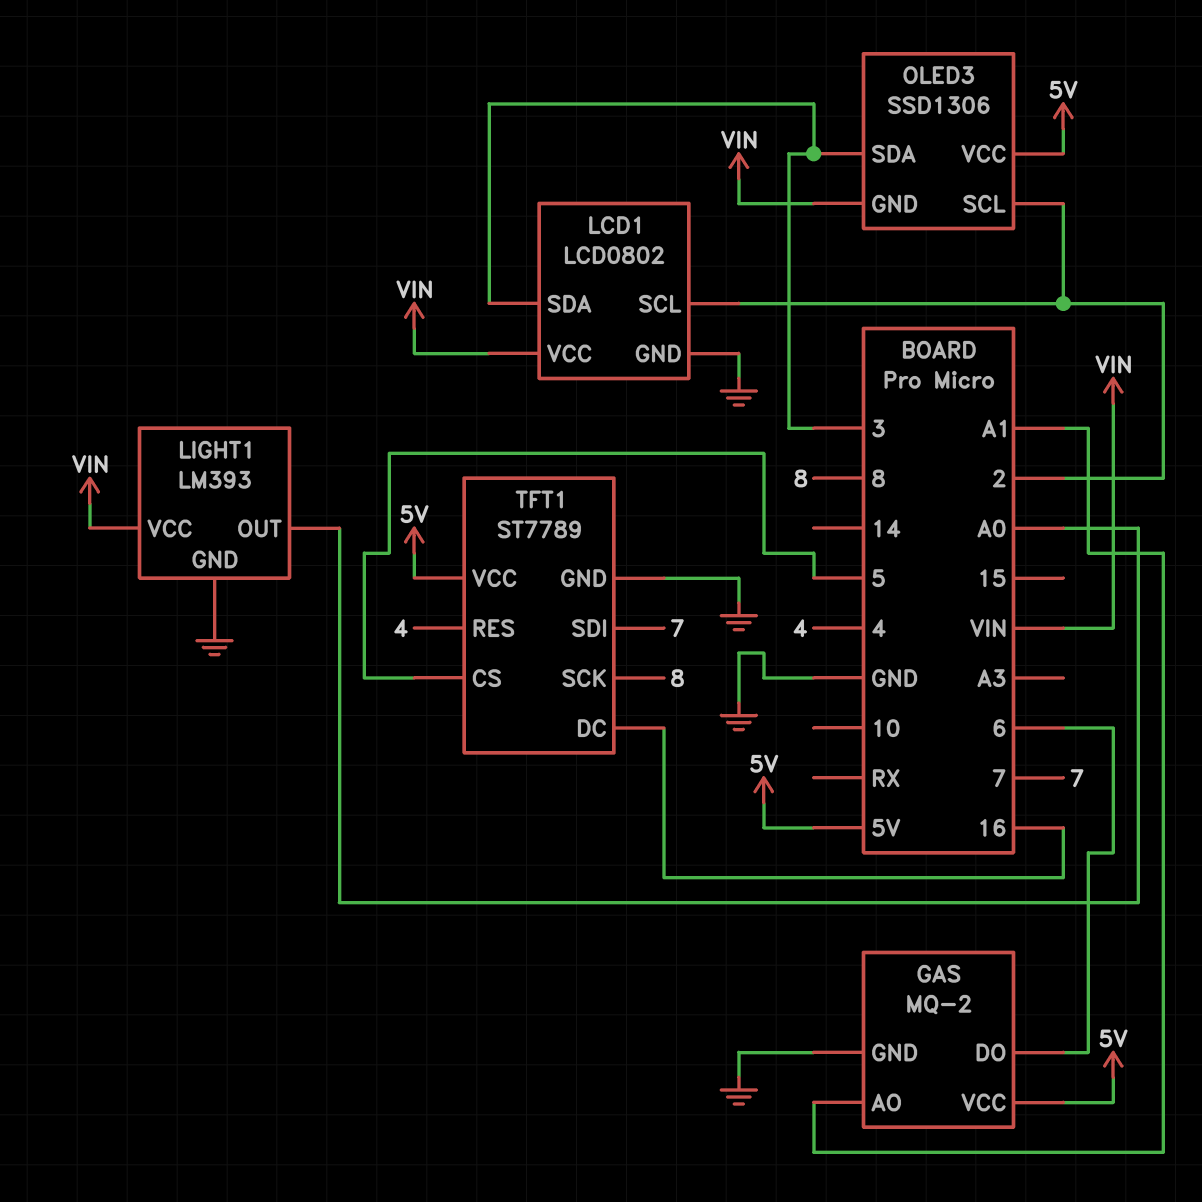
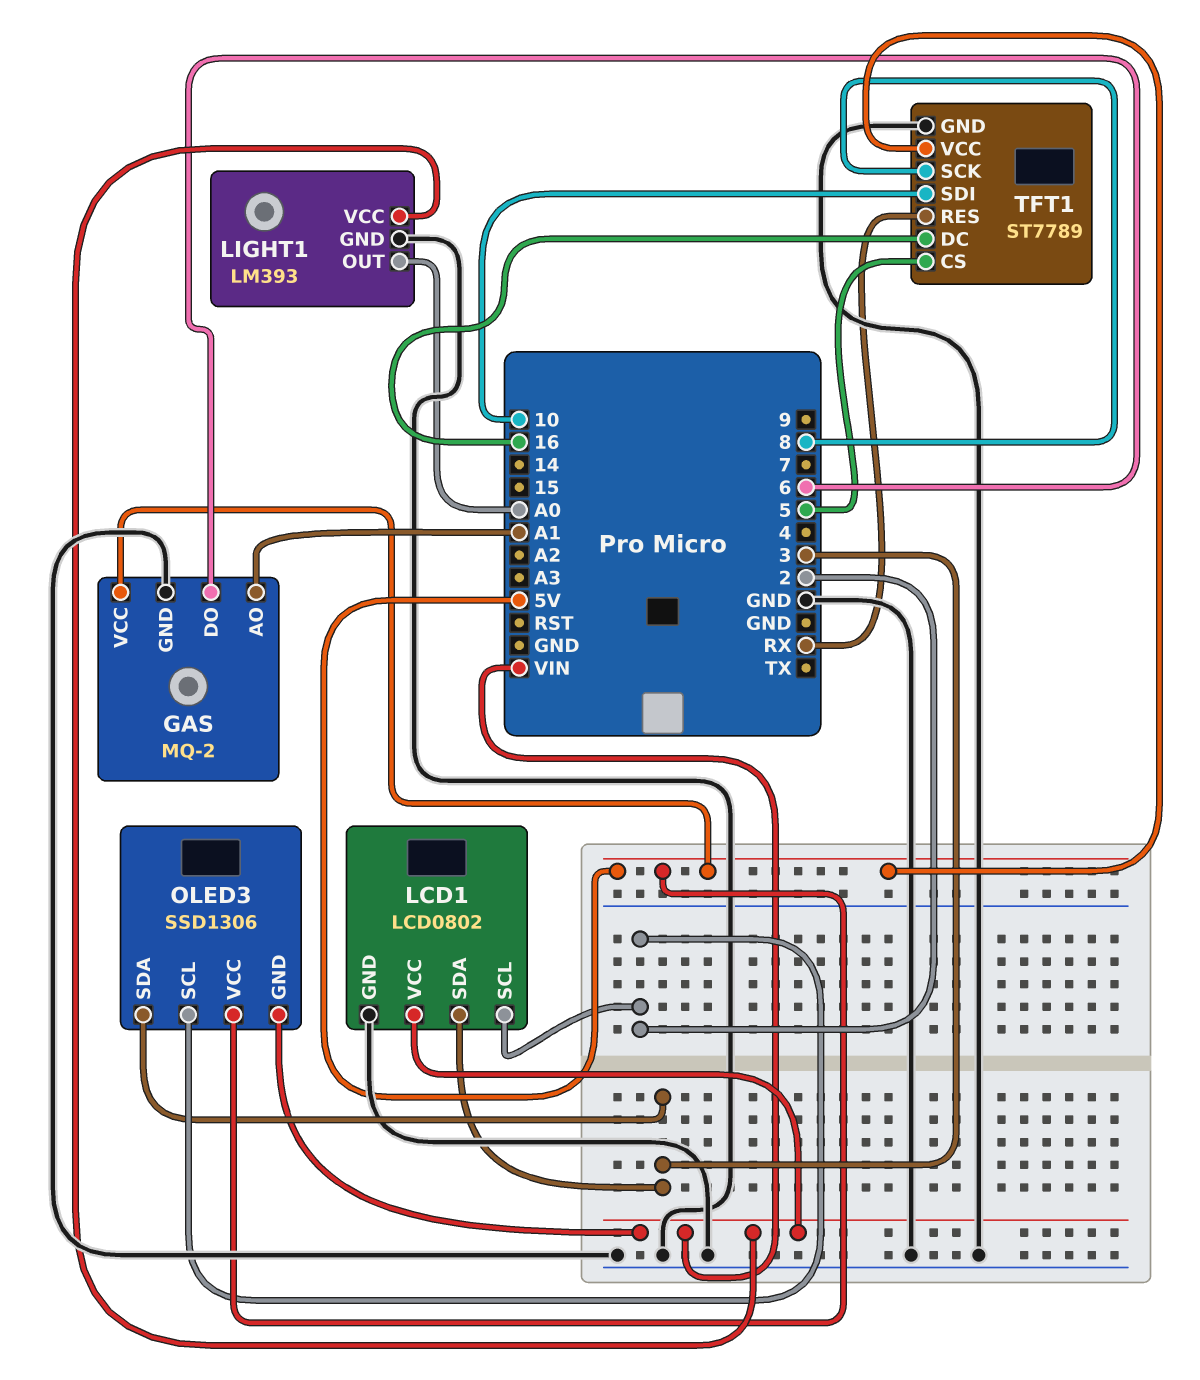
TFT1 pin RES: 4 -> RX
TFT1 pin SDI: 7 -> 10

